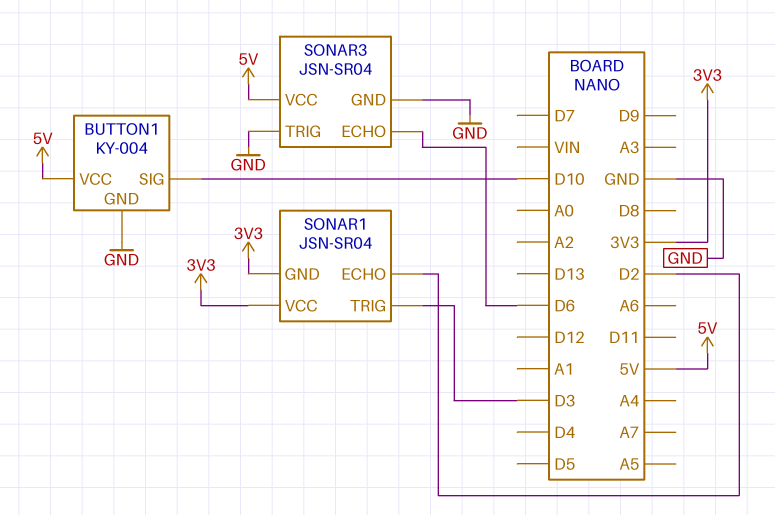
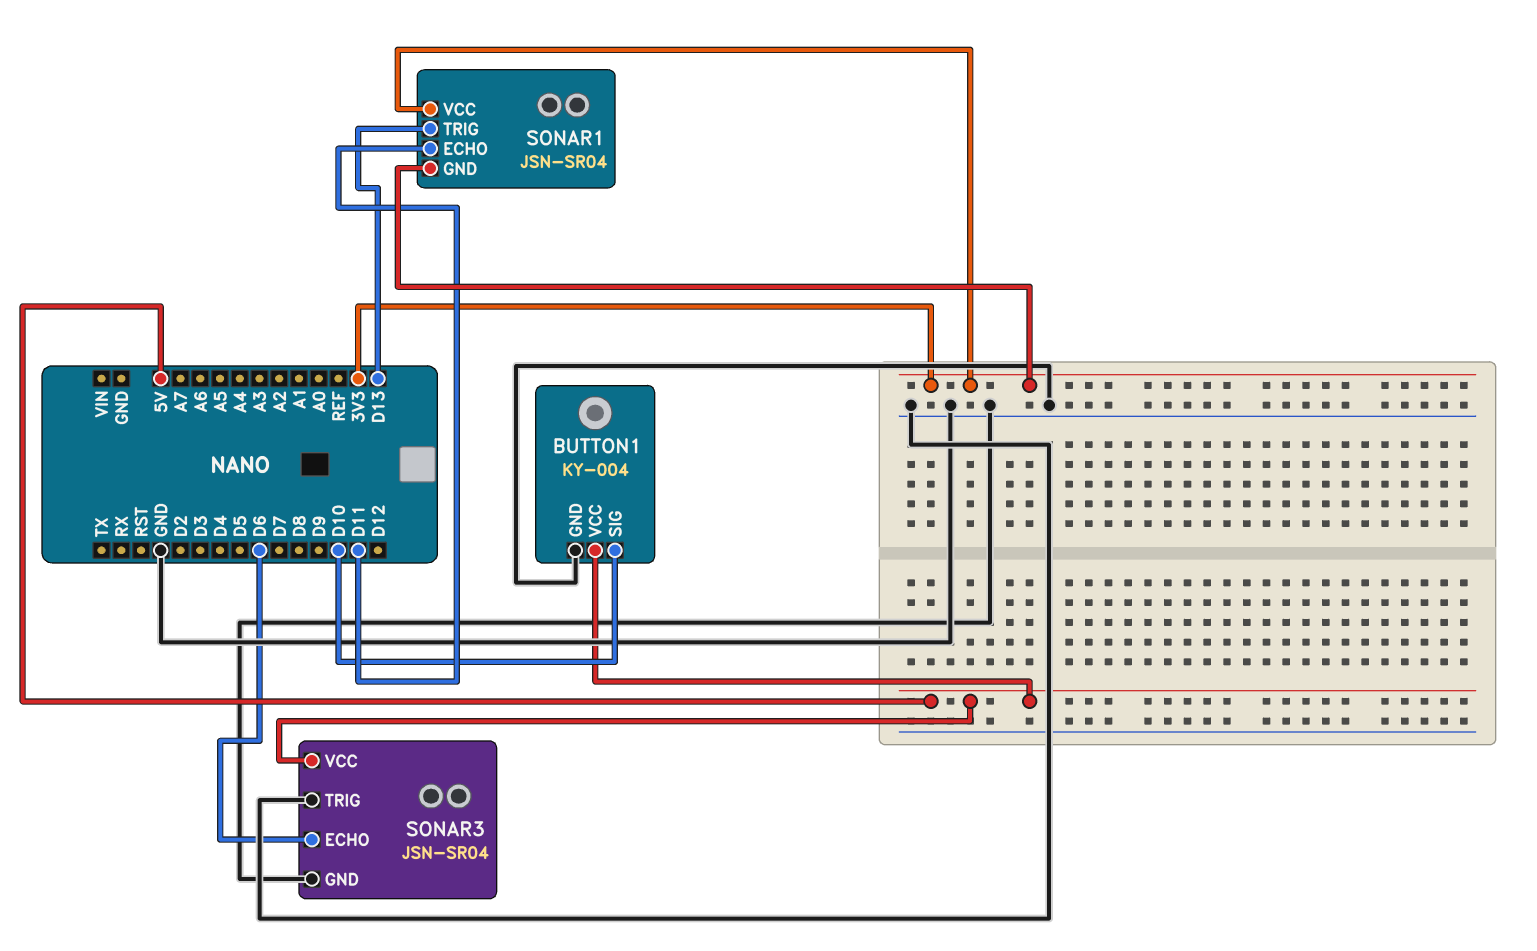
SONAR1 pin ECHO: D2 -> D11
SONAR1 pin TRIG: D3 -> D13

